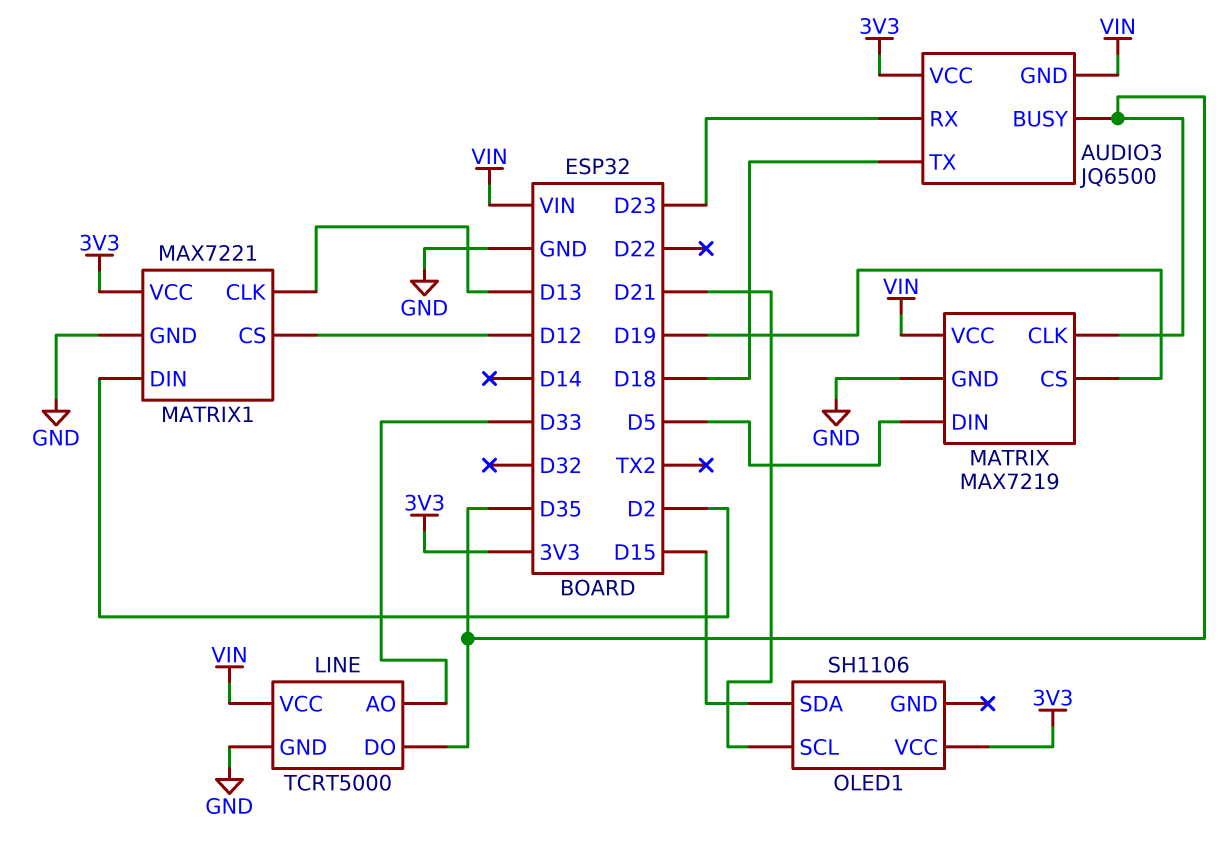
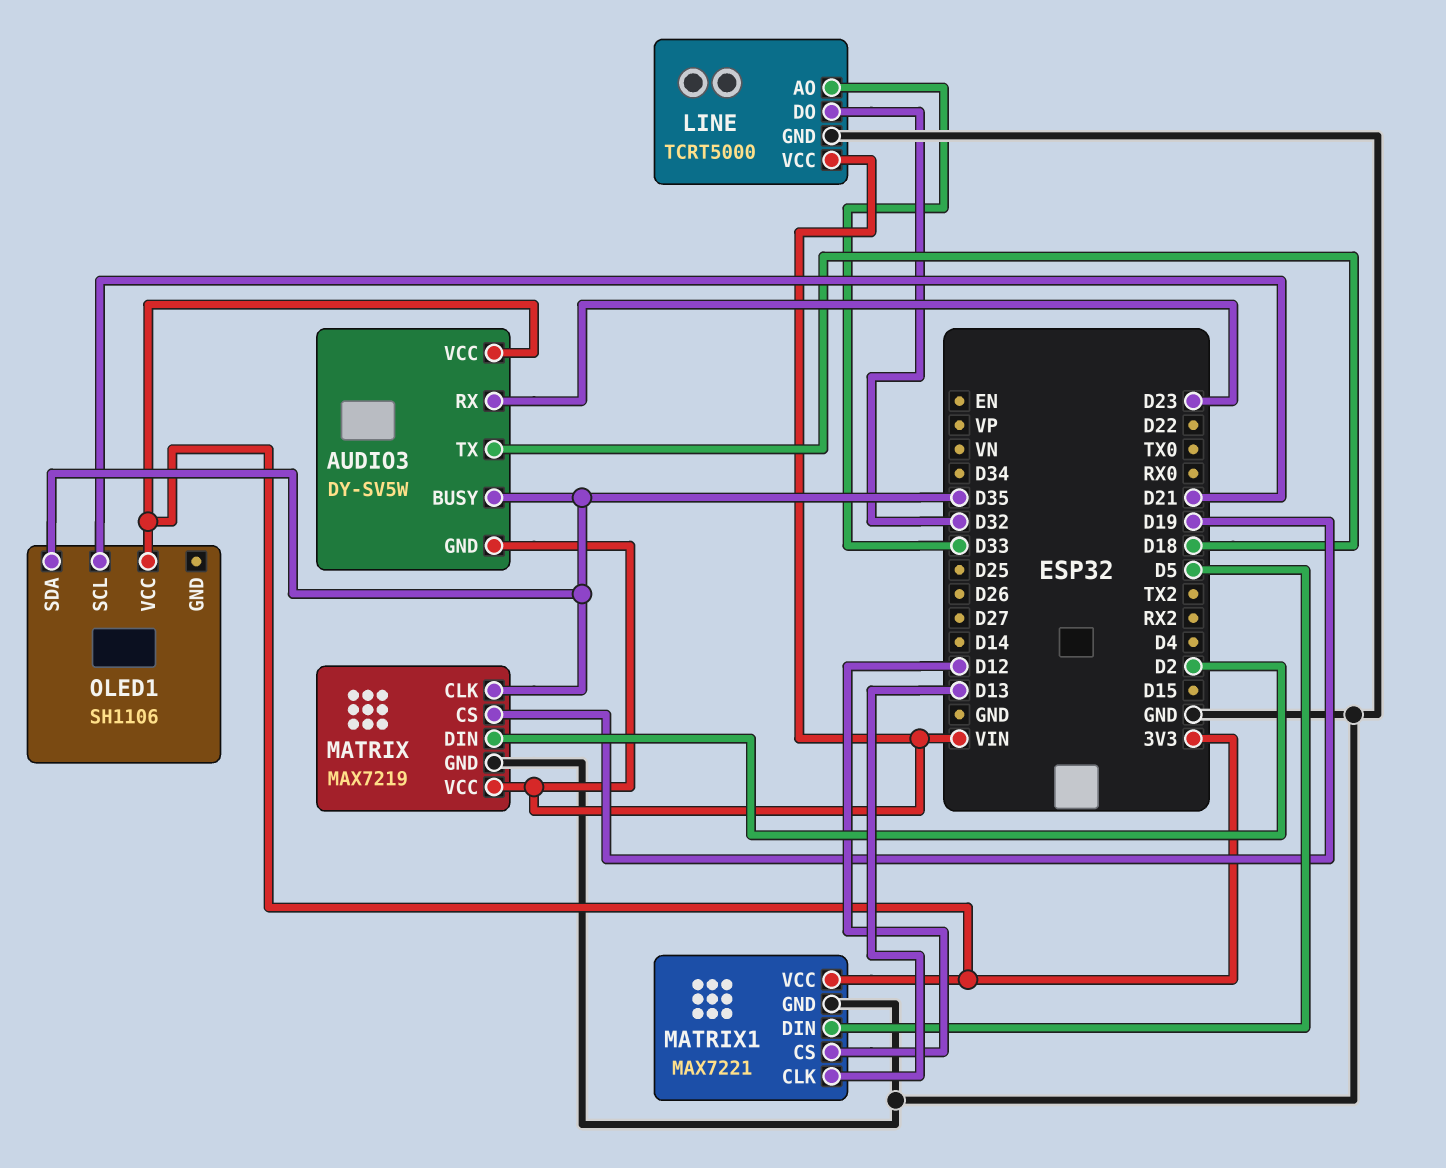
AUDIO3: JQ6500 -> DY-SV5W
LINE pin DO: D35 -> D32
MATRIX pin DIN: D5 -> D2
MATRIX1 pin DIN: D2 -> D5
OLED1 pin SDA: D15 -> D35

